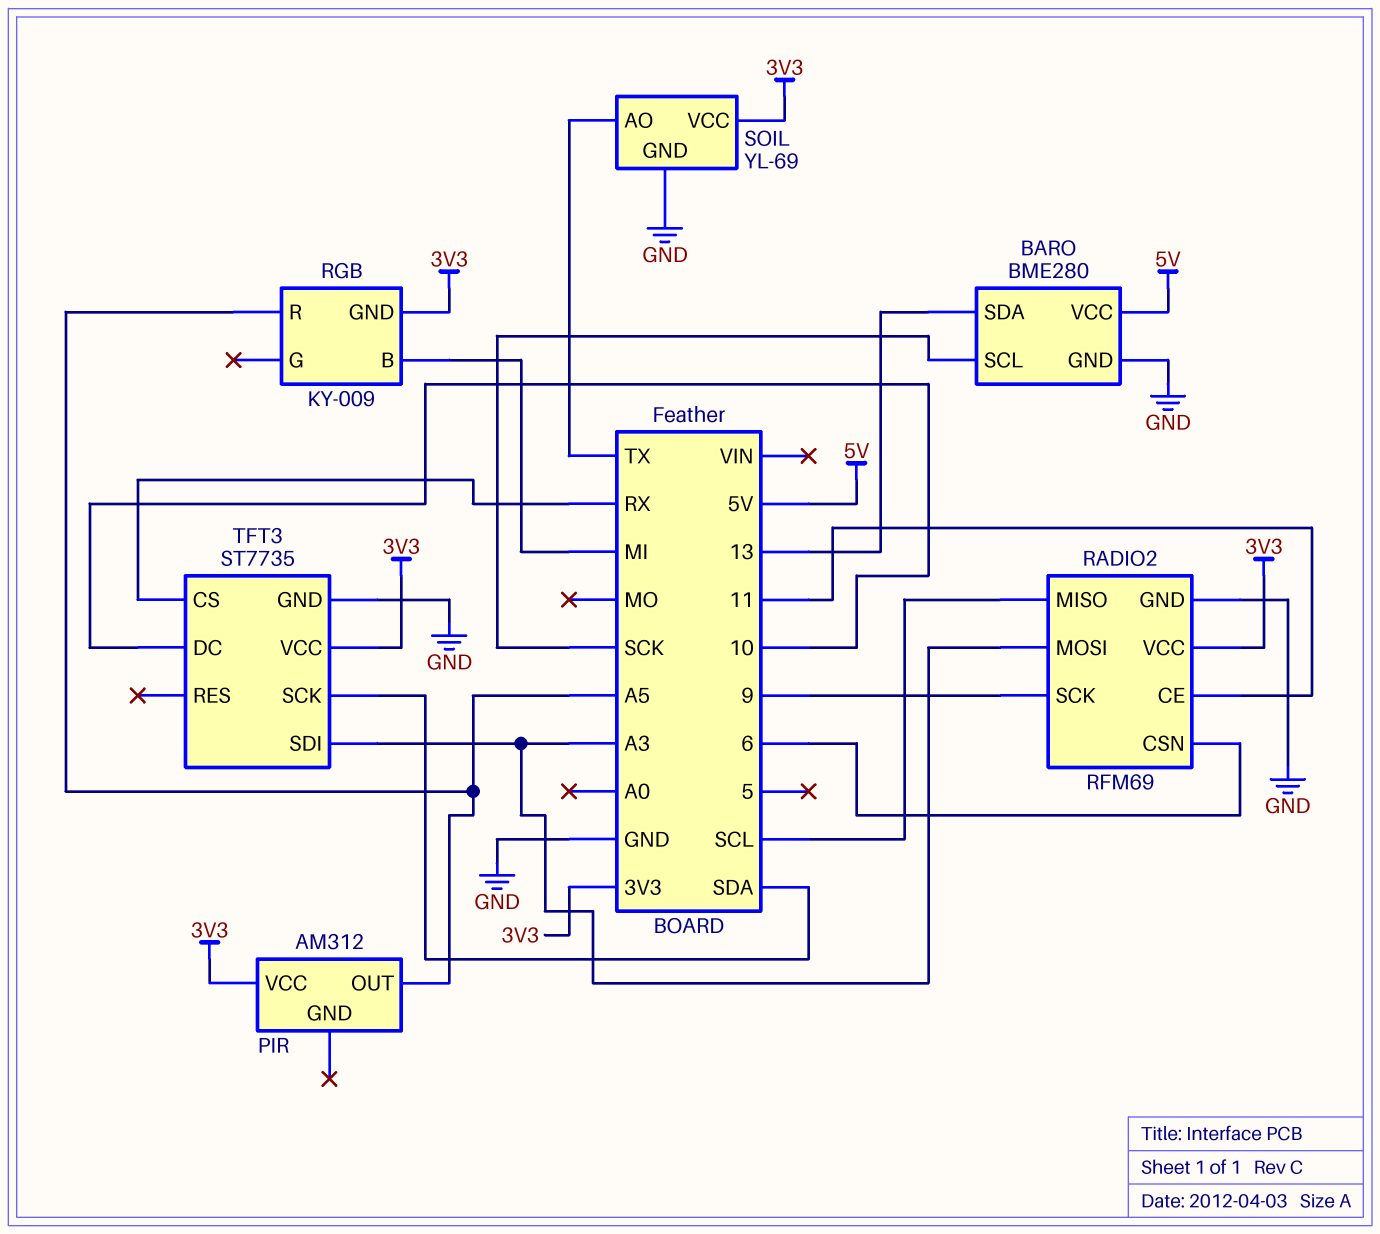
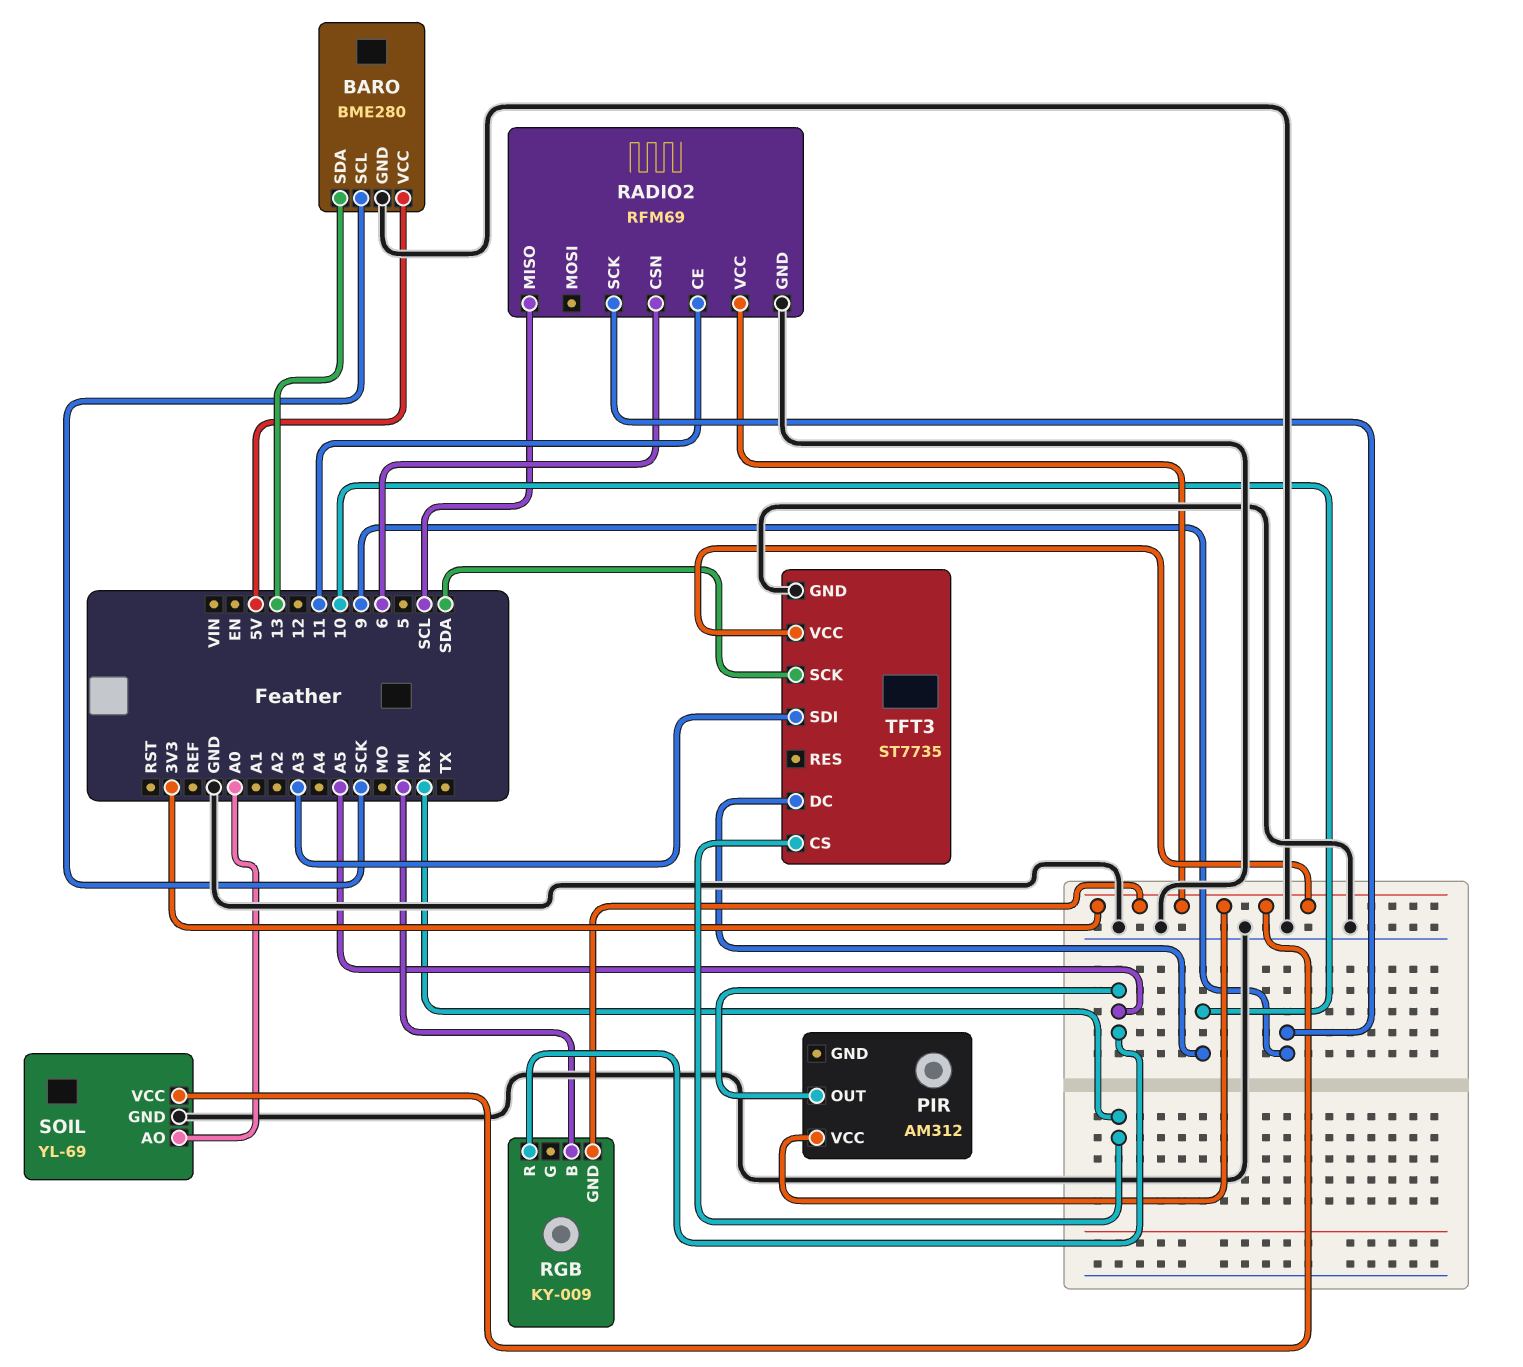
RADIO2 pin MOSI: A3 -> none
SOIL pin AO: TX -> A0

